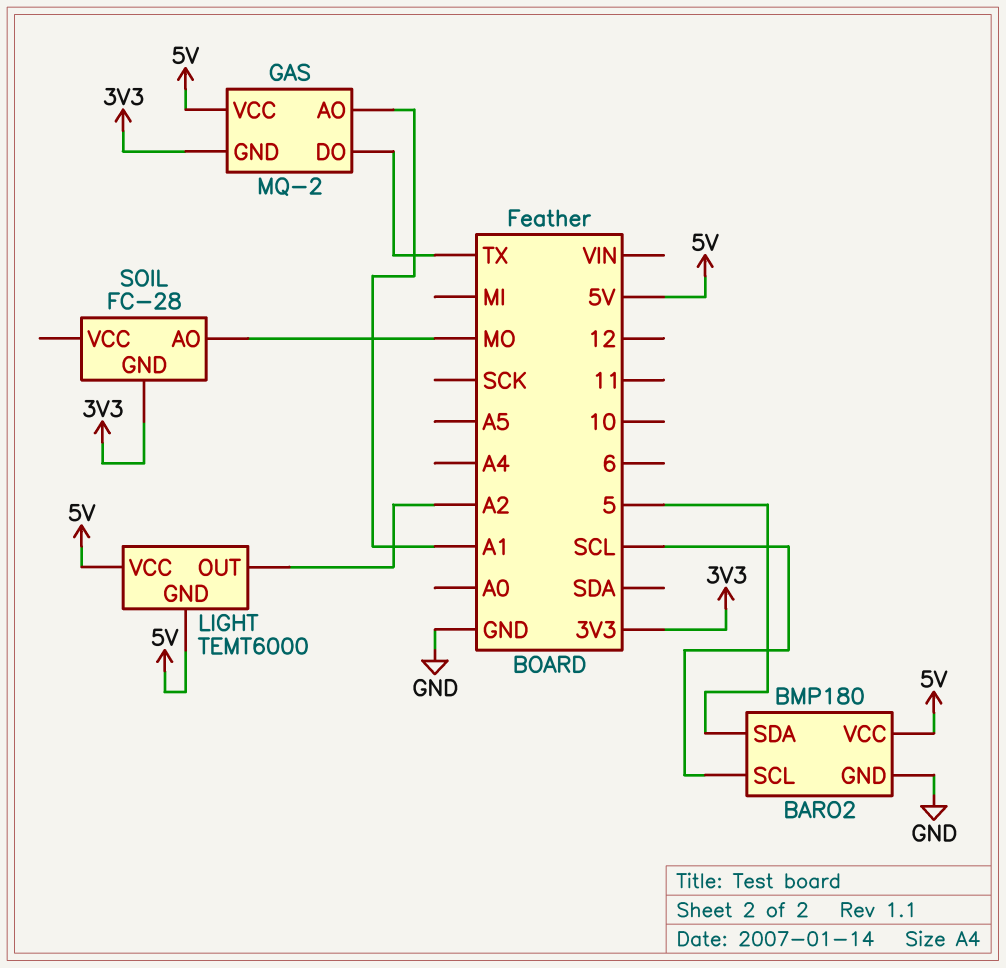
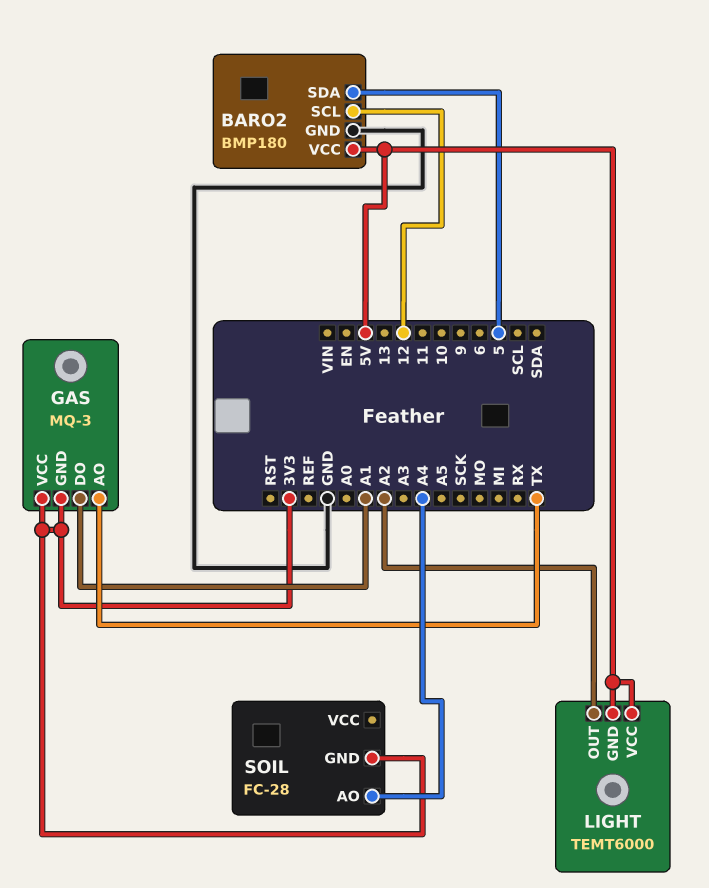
BARO2 pin SCL: SCL -> 12
GAS: MQ-2 -> MQ-3
GAS pin AO: A1 -> TX
GAS pin DO: TX -> A1
GAS pin VCC: 5V -> 3V3
SOIL pin AO: MO -> A4

